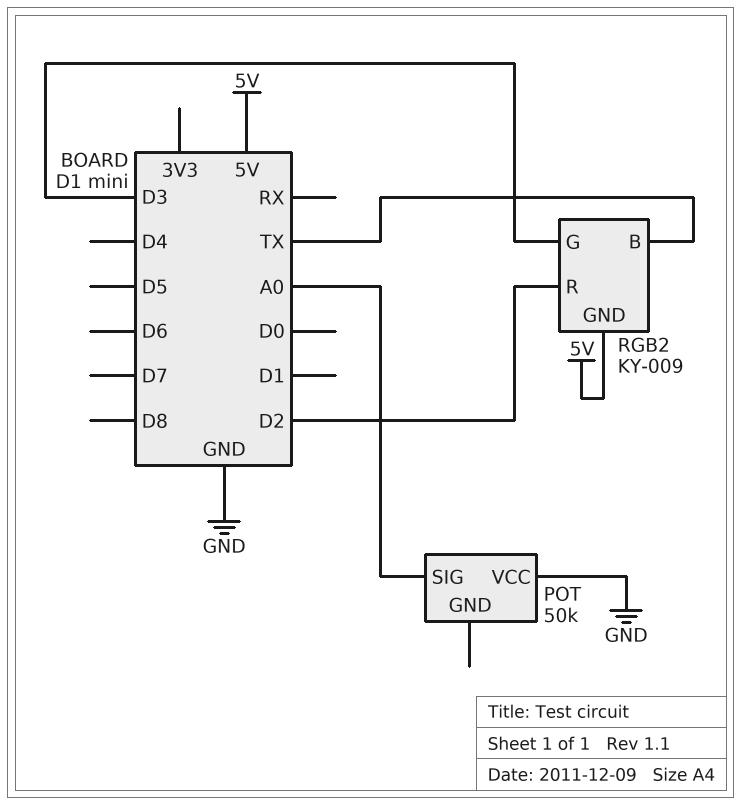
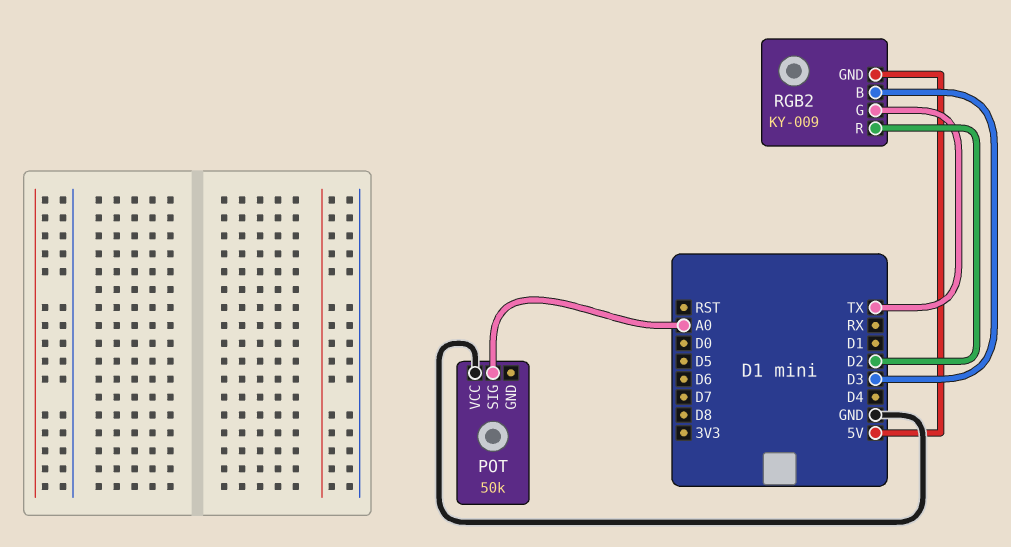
RGB2 pin B: TX -> D3
RGB2 pin G: D3 -> TX

